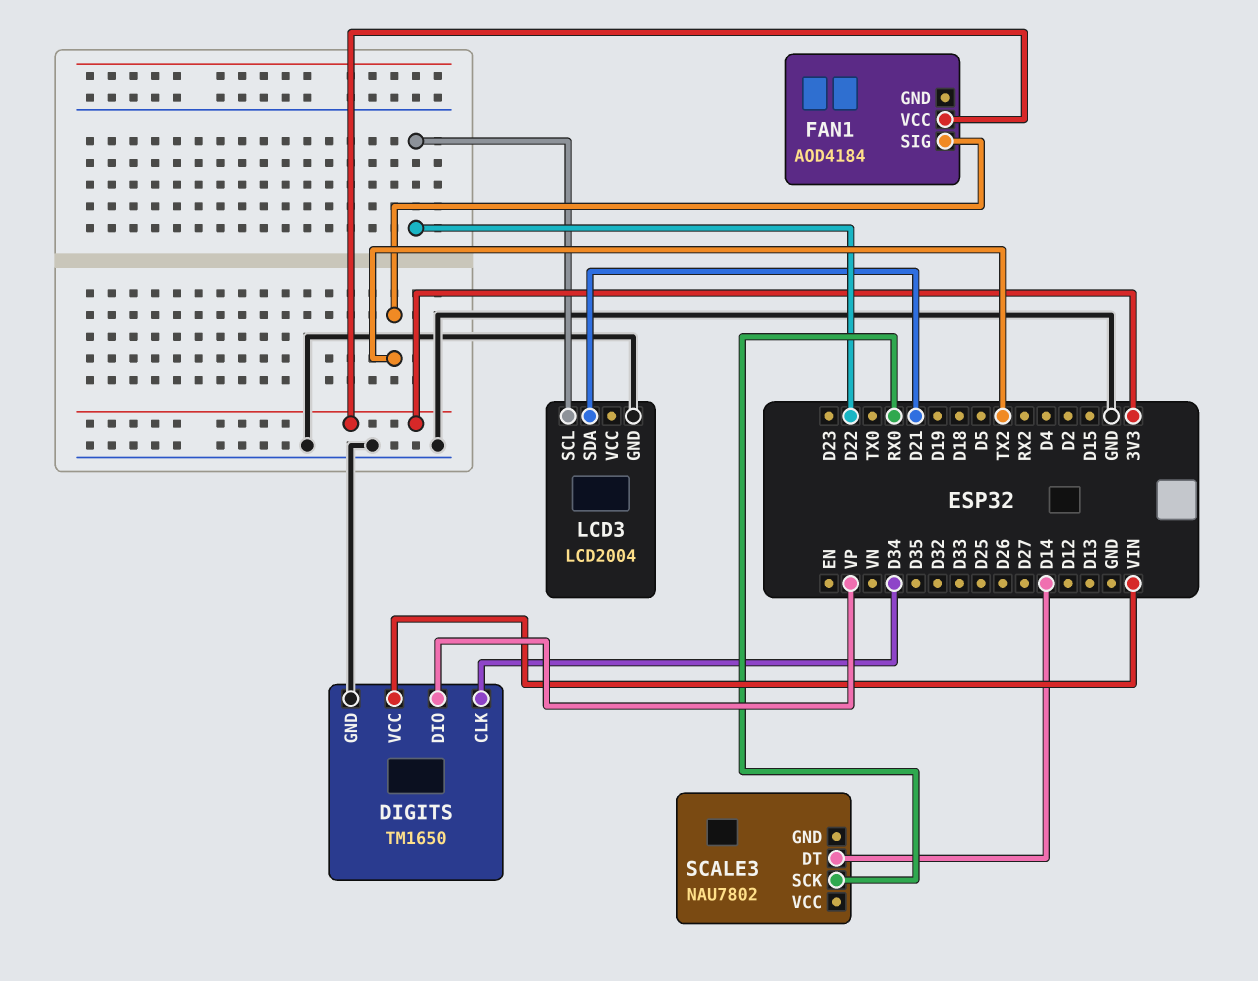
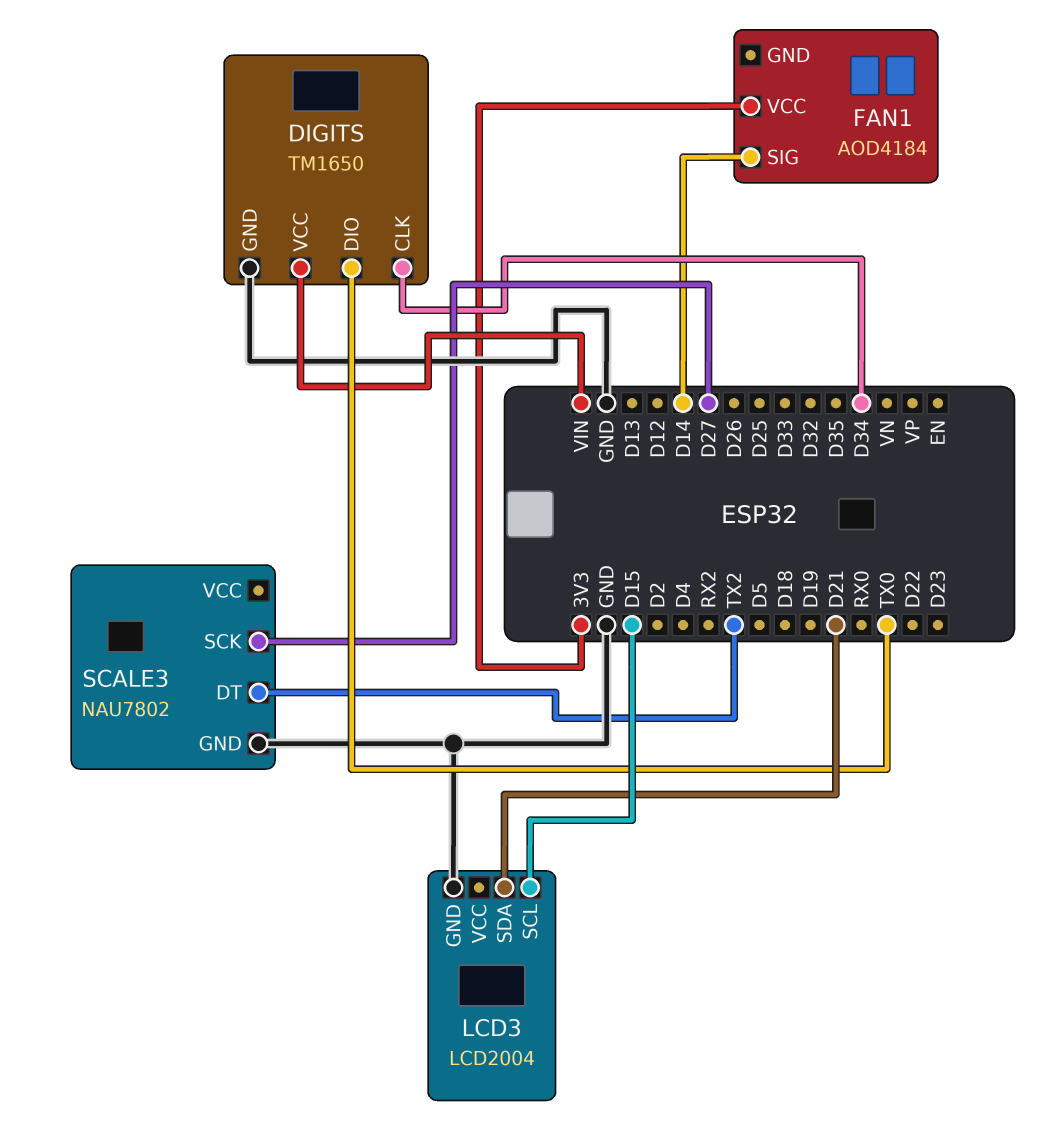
DIGITS pin DIO: VP -> TX0
FAN1 pin SIG: TX2 -> D14
LCD3 pin SCL: D22 -> D15
SCALE3 pin DT: D14 -> TX2
SCALE3 pin GND: none -> GND
SCALE3 pin SCK: RX0 -> D27

